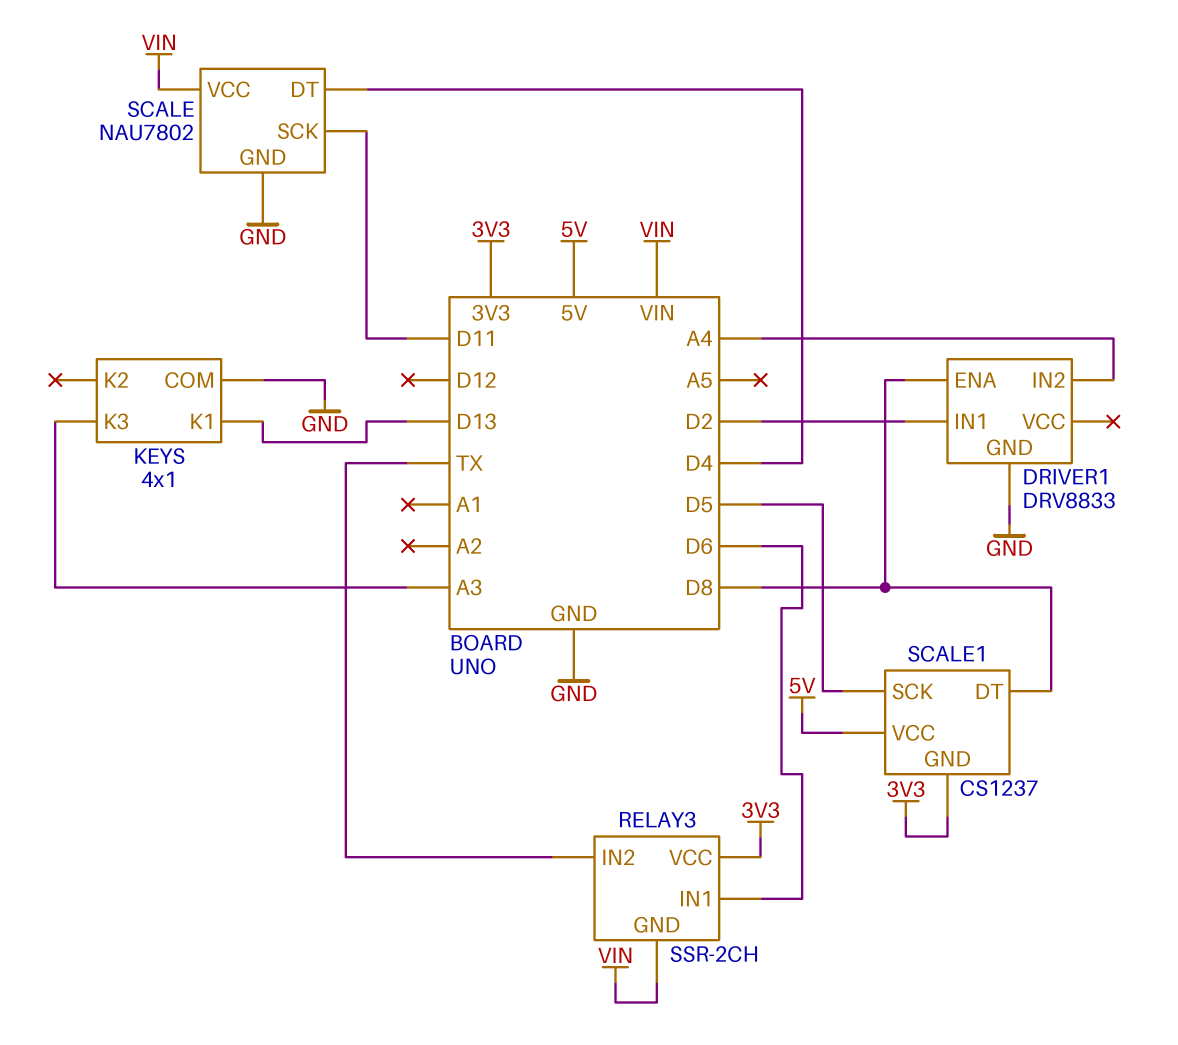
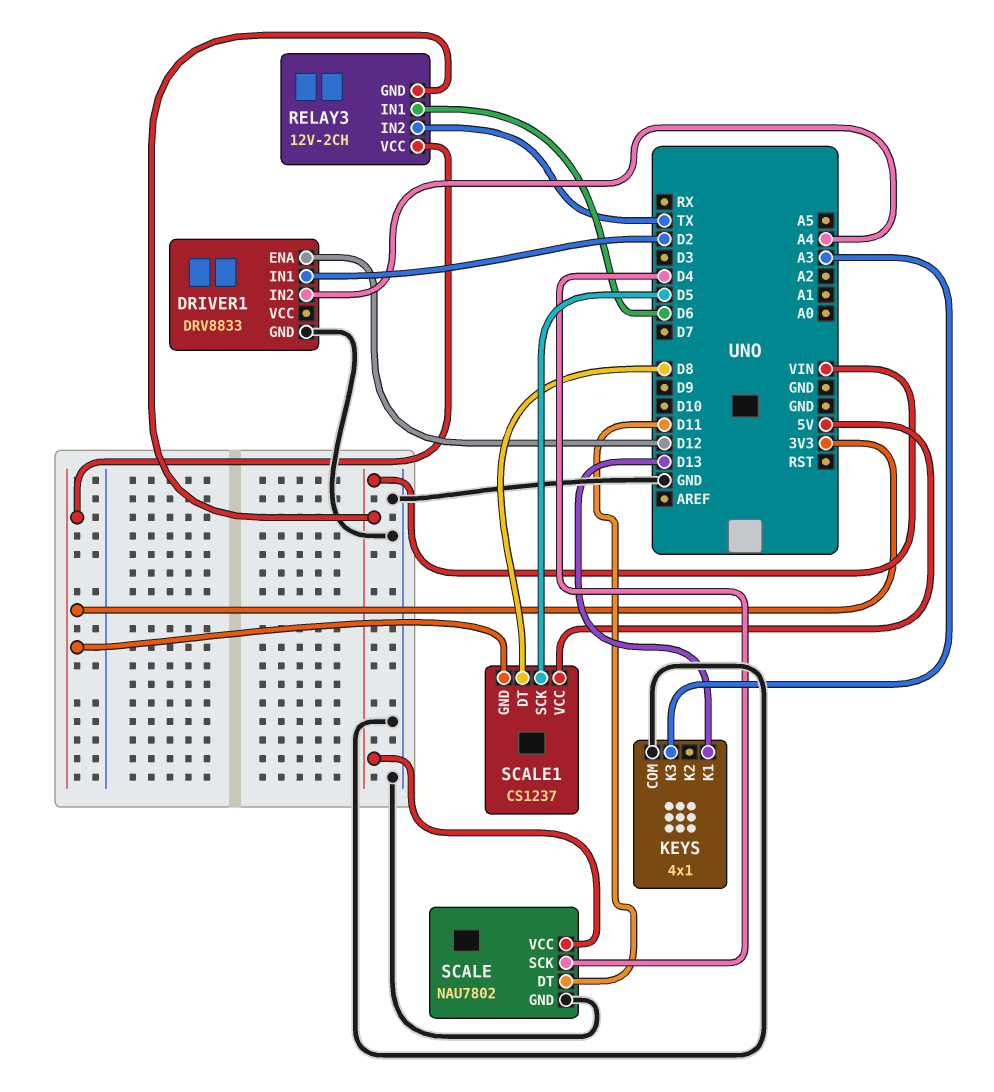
DRIVER1 pin ENA: D8 -> D12
RELAY3: SSR-2CH -> 12V-2CH
SCALE pin DT: D4 -> D11
SCALE pin SCK: D11 -> D4

